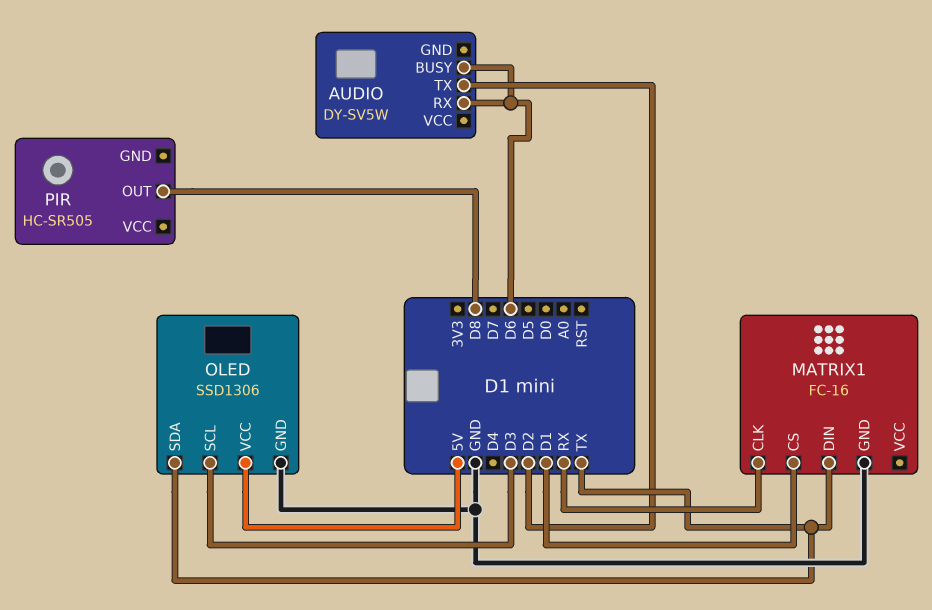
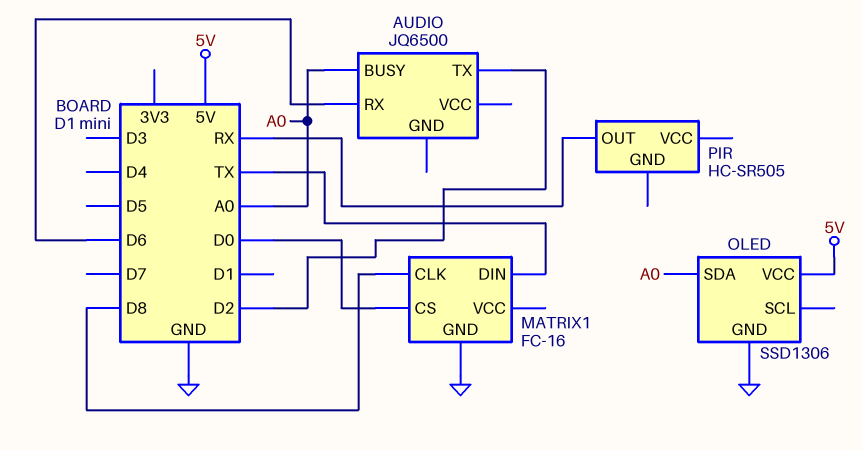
AUDIO: DY-SV5W -> JQ6500
AUDIO pin BUSY: D6 -> A0
MATRIX1 pin CLK: RX -> D8
MATRIX1 pin CS: D1 -> D0
OLED pin SCL: D3 -> none
OLED pin SDA: TX -> A0
PIR pin OUT: D8 -> RX

